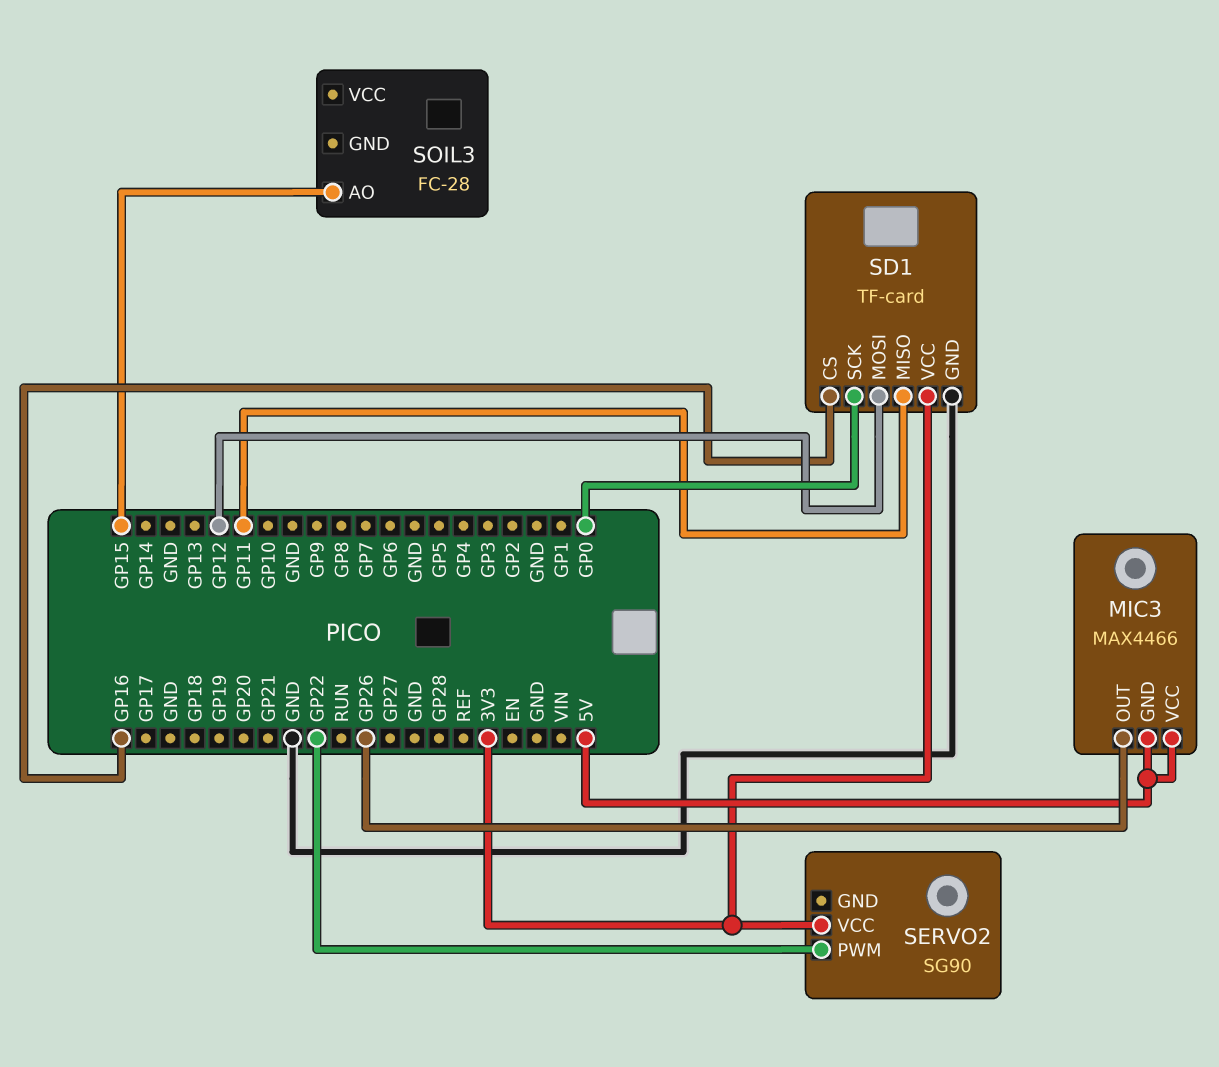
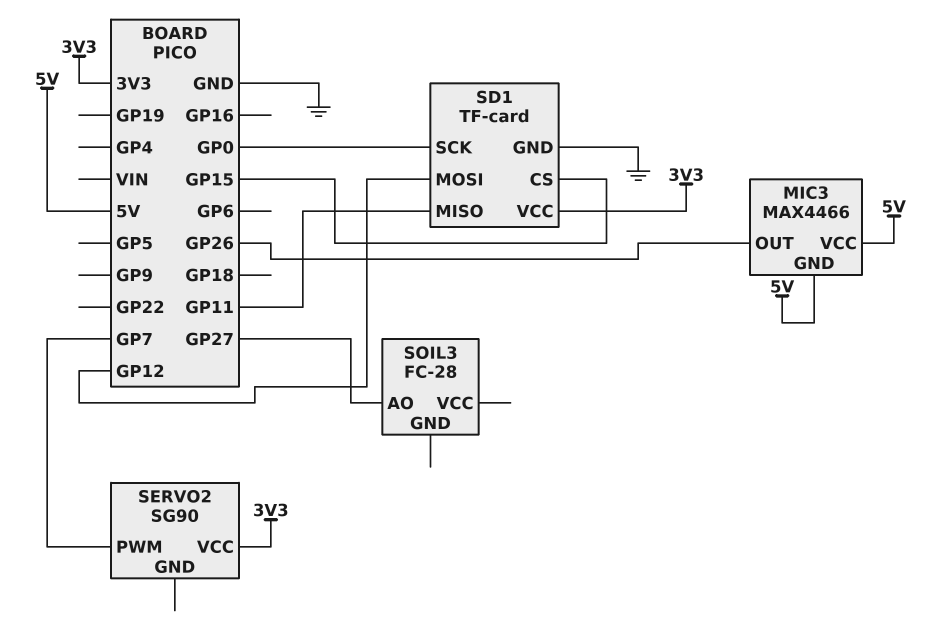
SD1 pin CS: GP16 -> GP15
SERVO2 pin PWM: GP22 -> GP7
SOIL3 pin AO: GP15 -> GP27

